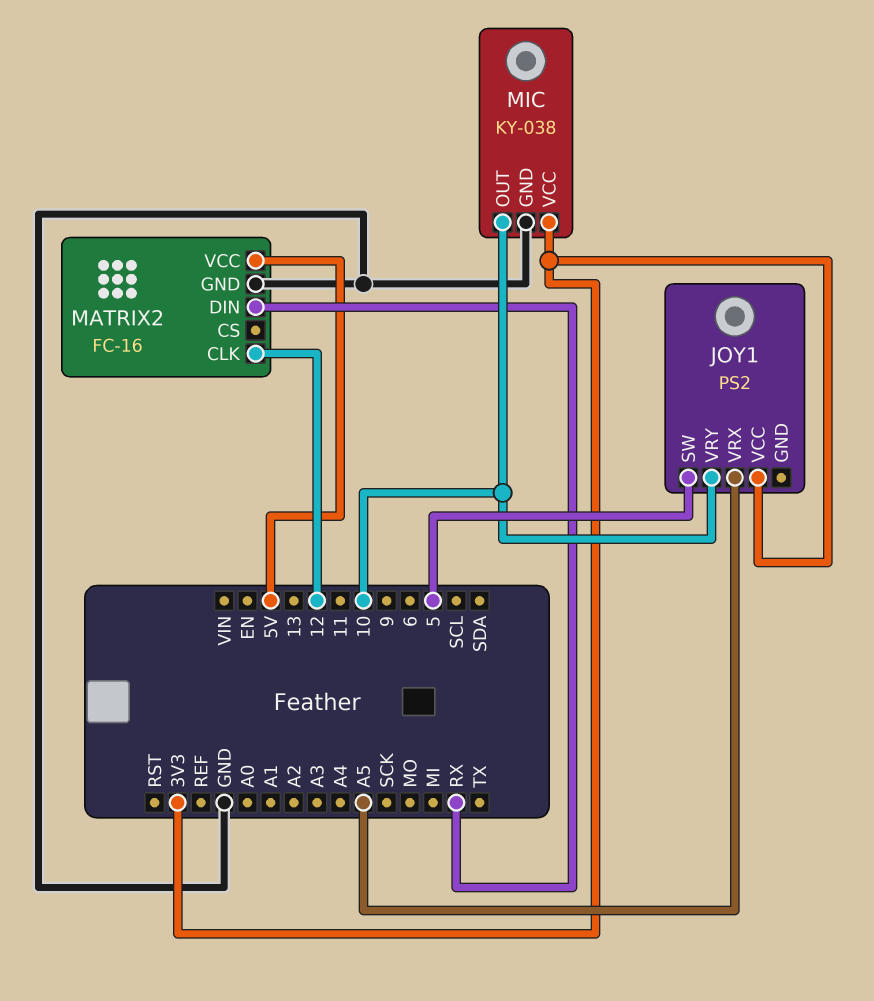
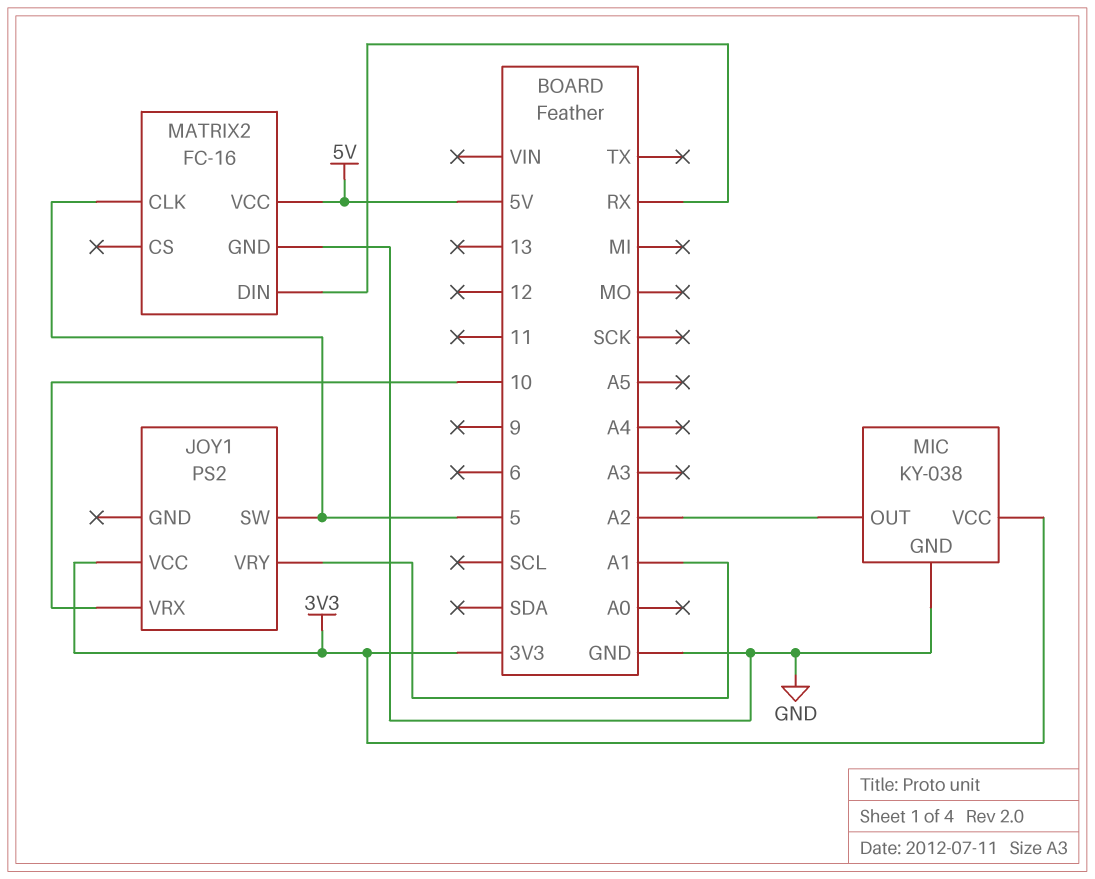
JOY1 pin VRX: A5 -> 10
JOY1 pin VRY: 10 -> A1
MATRIX2 pin CLK: 12 -> 5
MIC pin OUT: 10 -> A2

